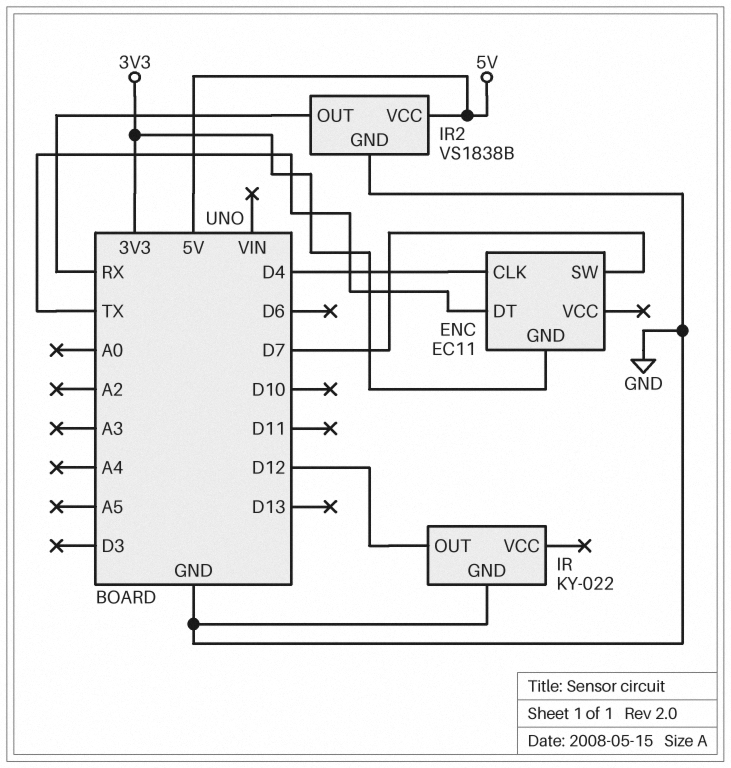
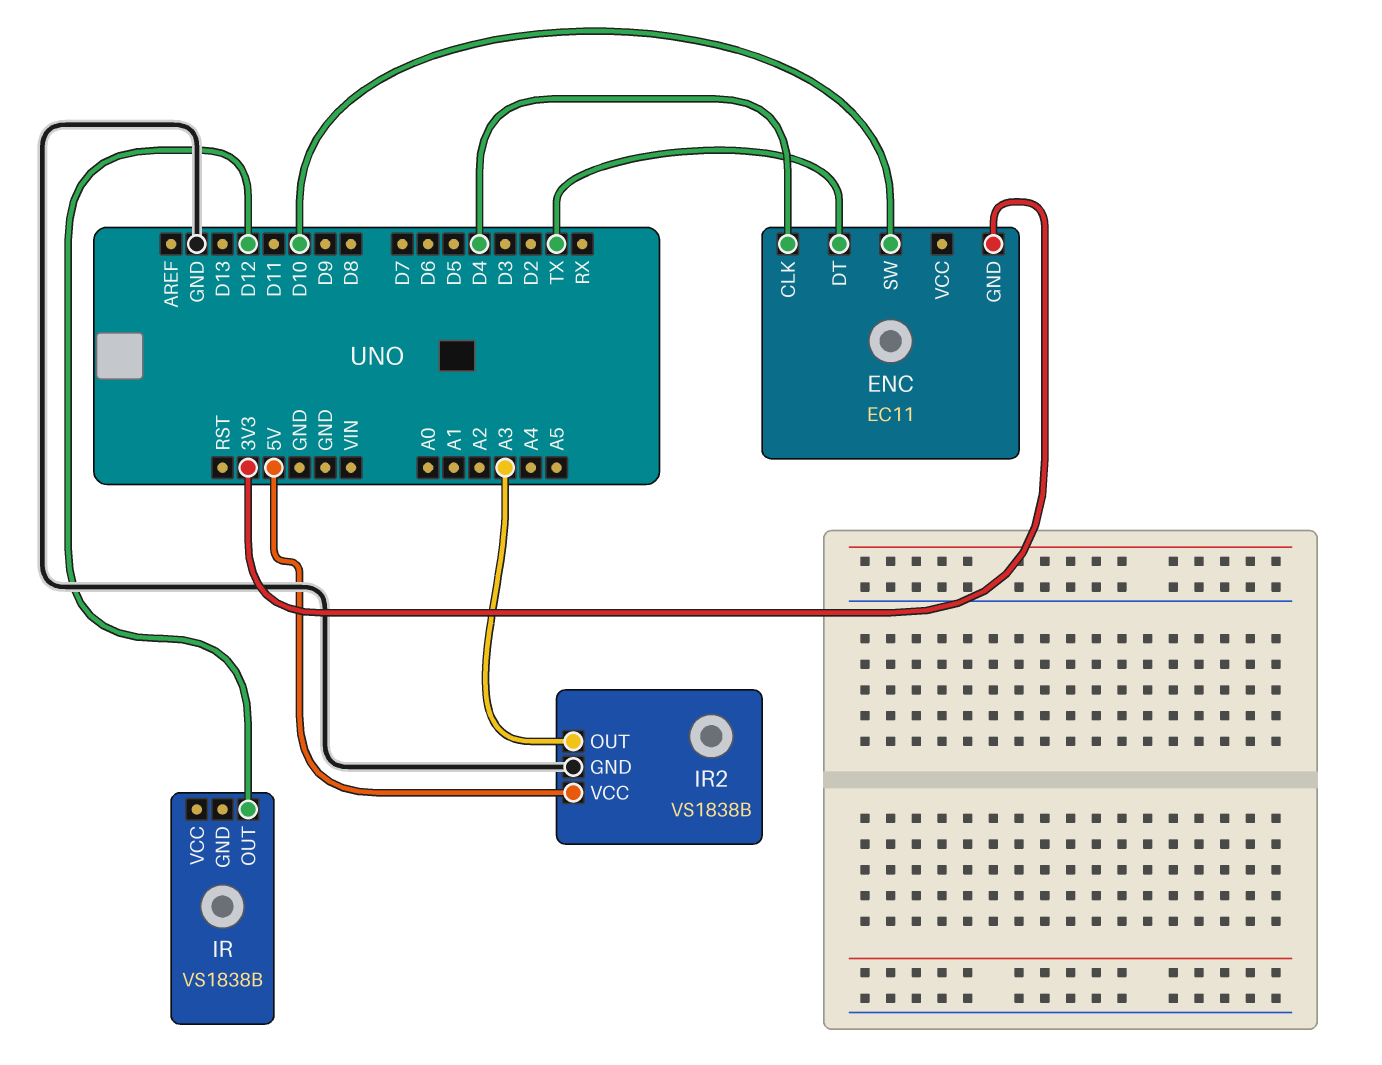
ENC pin SW: D7 -> D10
IR: KY-022 -> VS1838B
IR pin GND: GND -> none
IR2 pin OUT: RX -> A3

